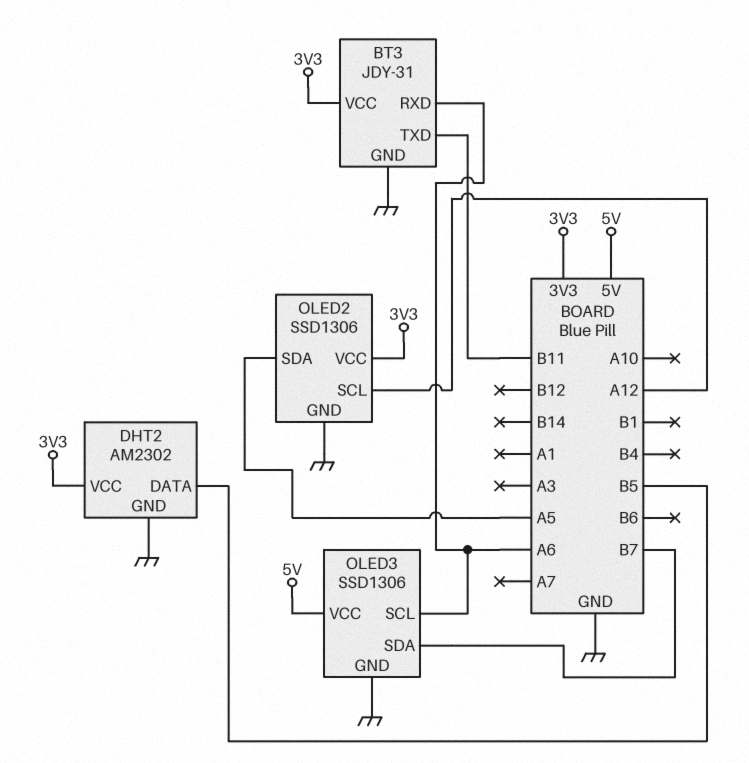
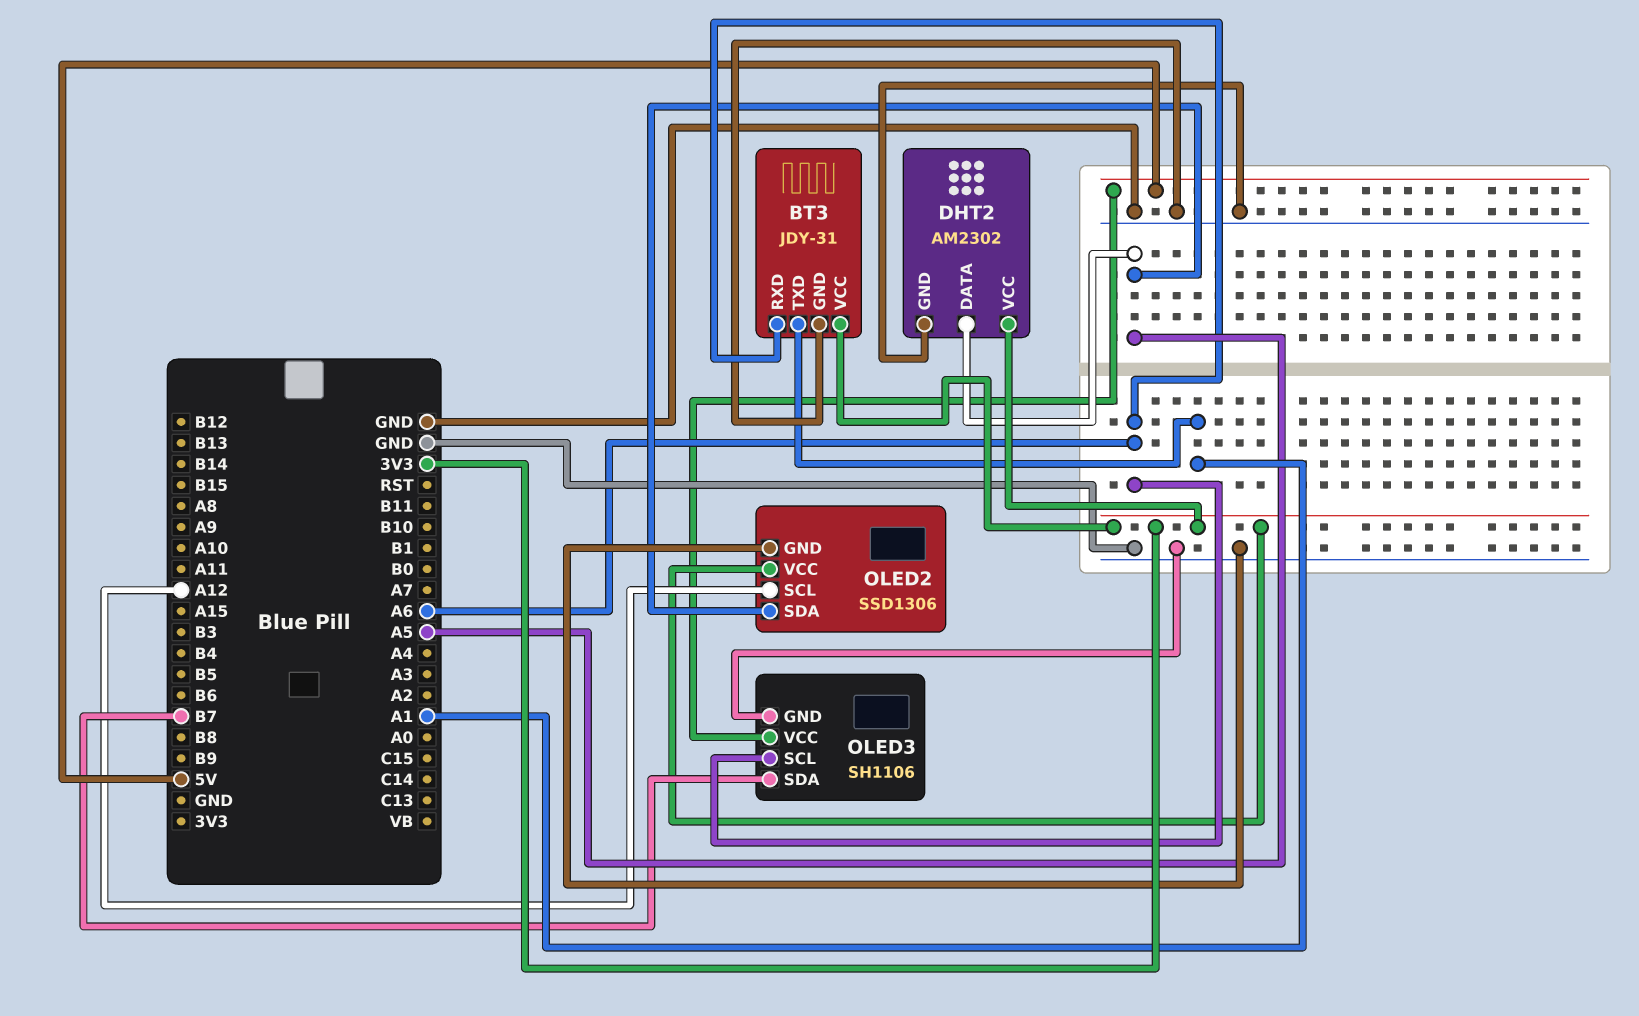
BT3 pin TXD: B11 -> A1
DHT2 pin DATA: B5 -> A5
OLED3: SSD1306 -> SH1106

